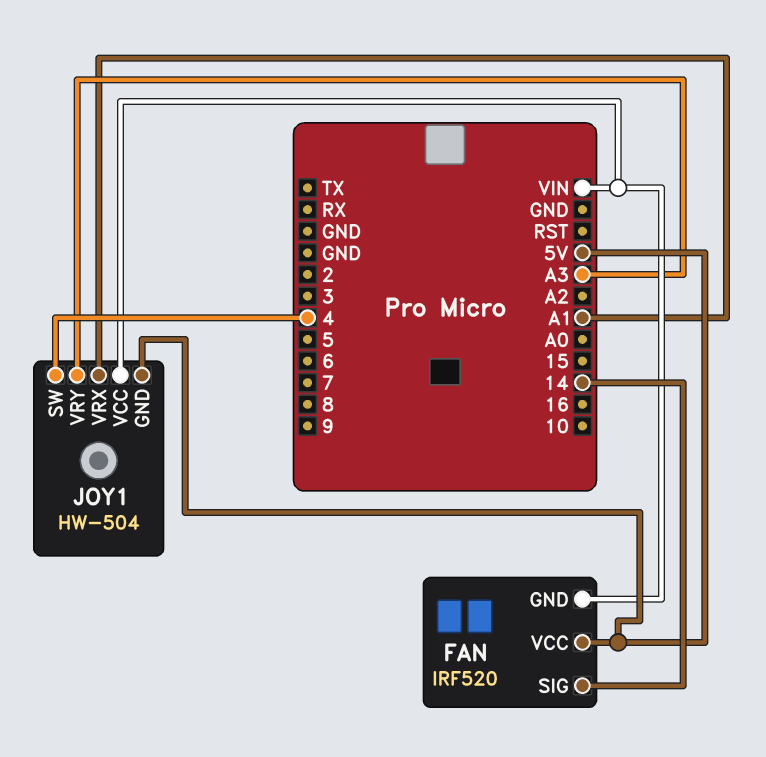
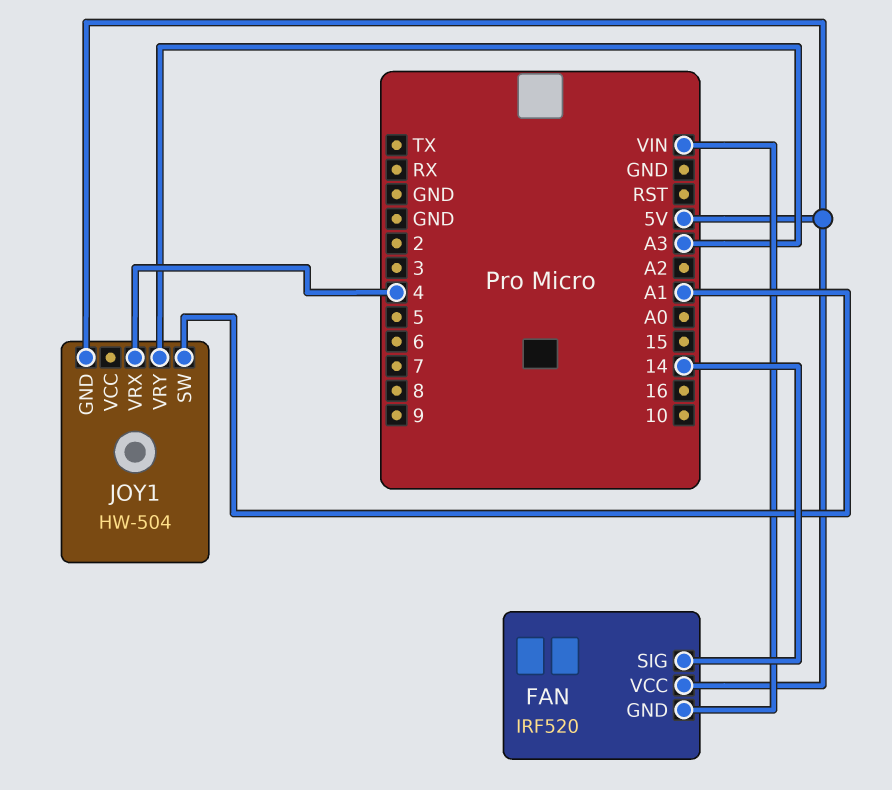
JOY1 pin SW: 4 -> A1
JOY1 pin VCC: VIN -> none
JOY1 pin VRX: A1 -> 4

